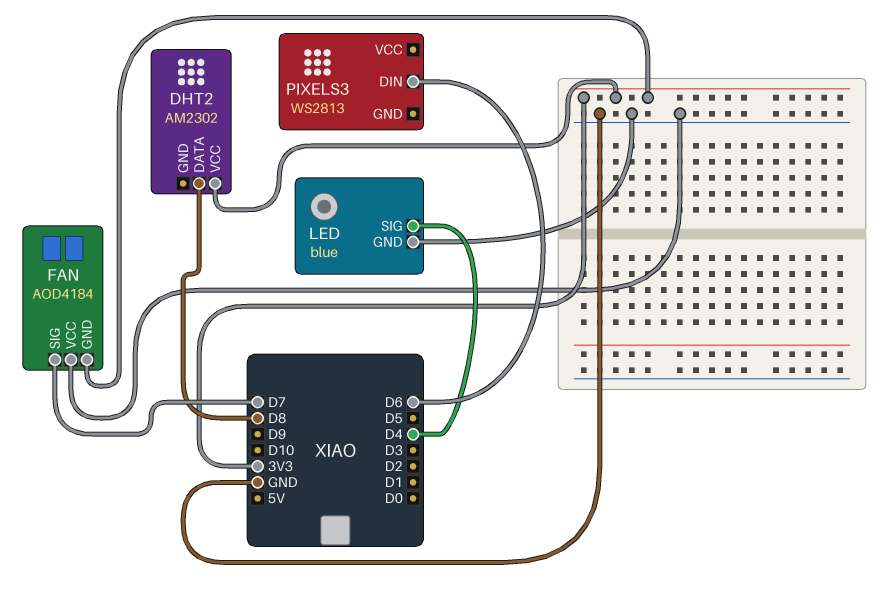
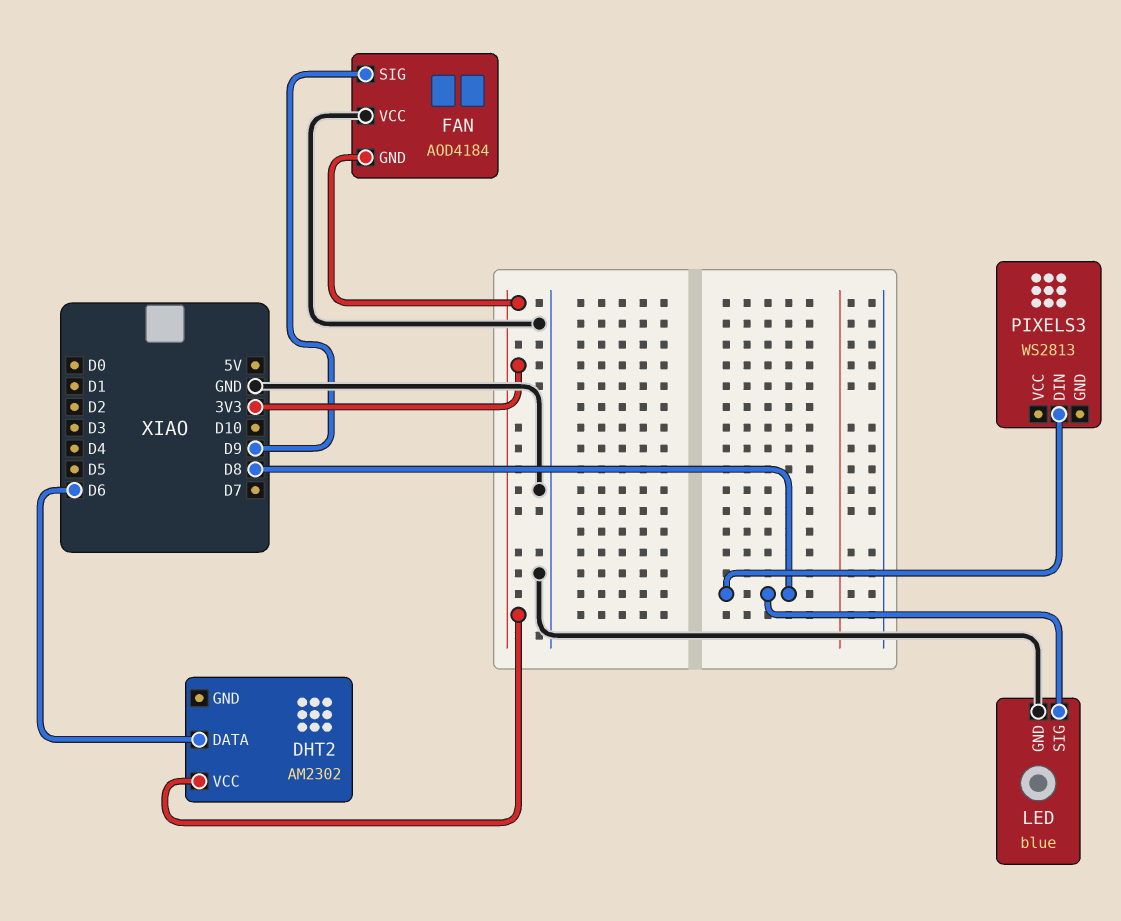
DHT2 pin DATA: D8 -> D6
FAN pin SIG: D7 -> D9
LED pin SIG: D4 -> D8
PIXELS3 pin DIN: D6 -> D8

